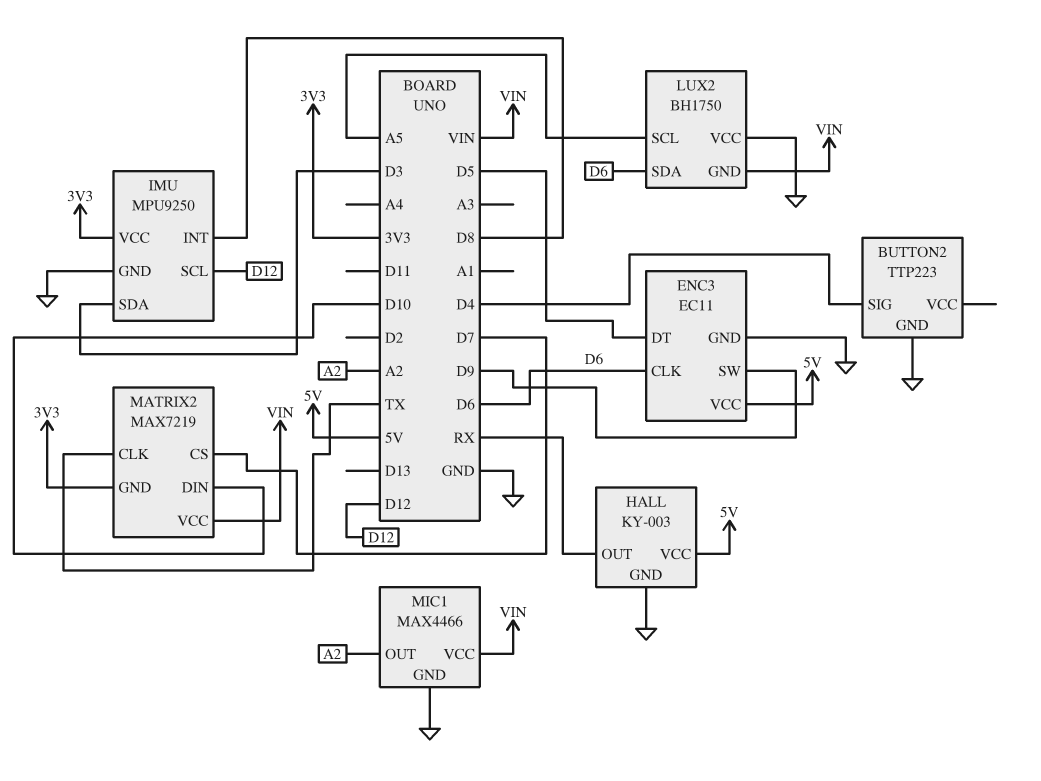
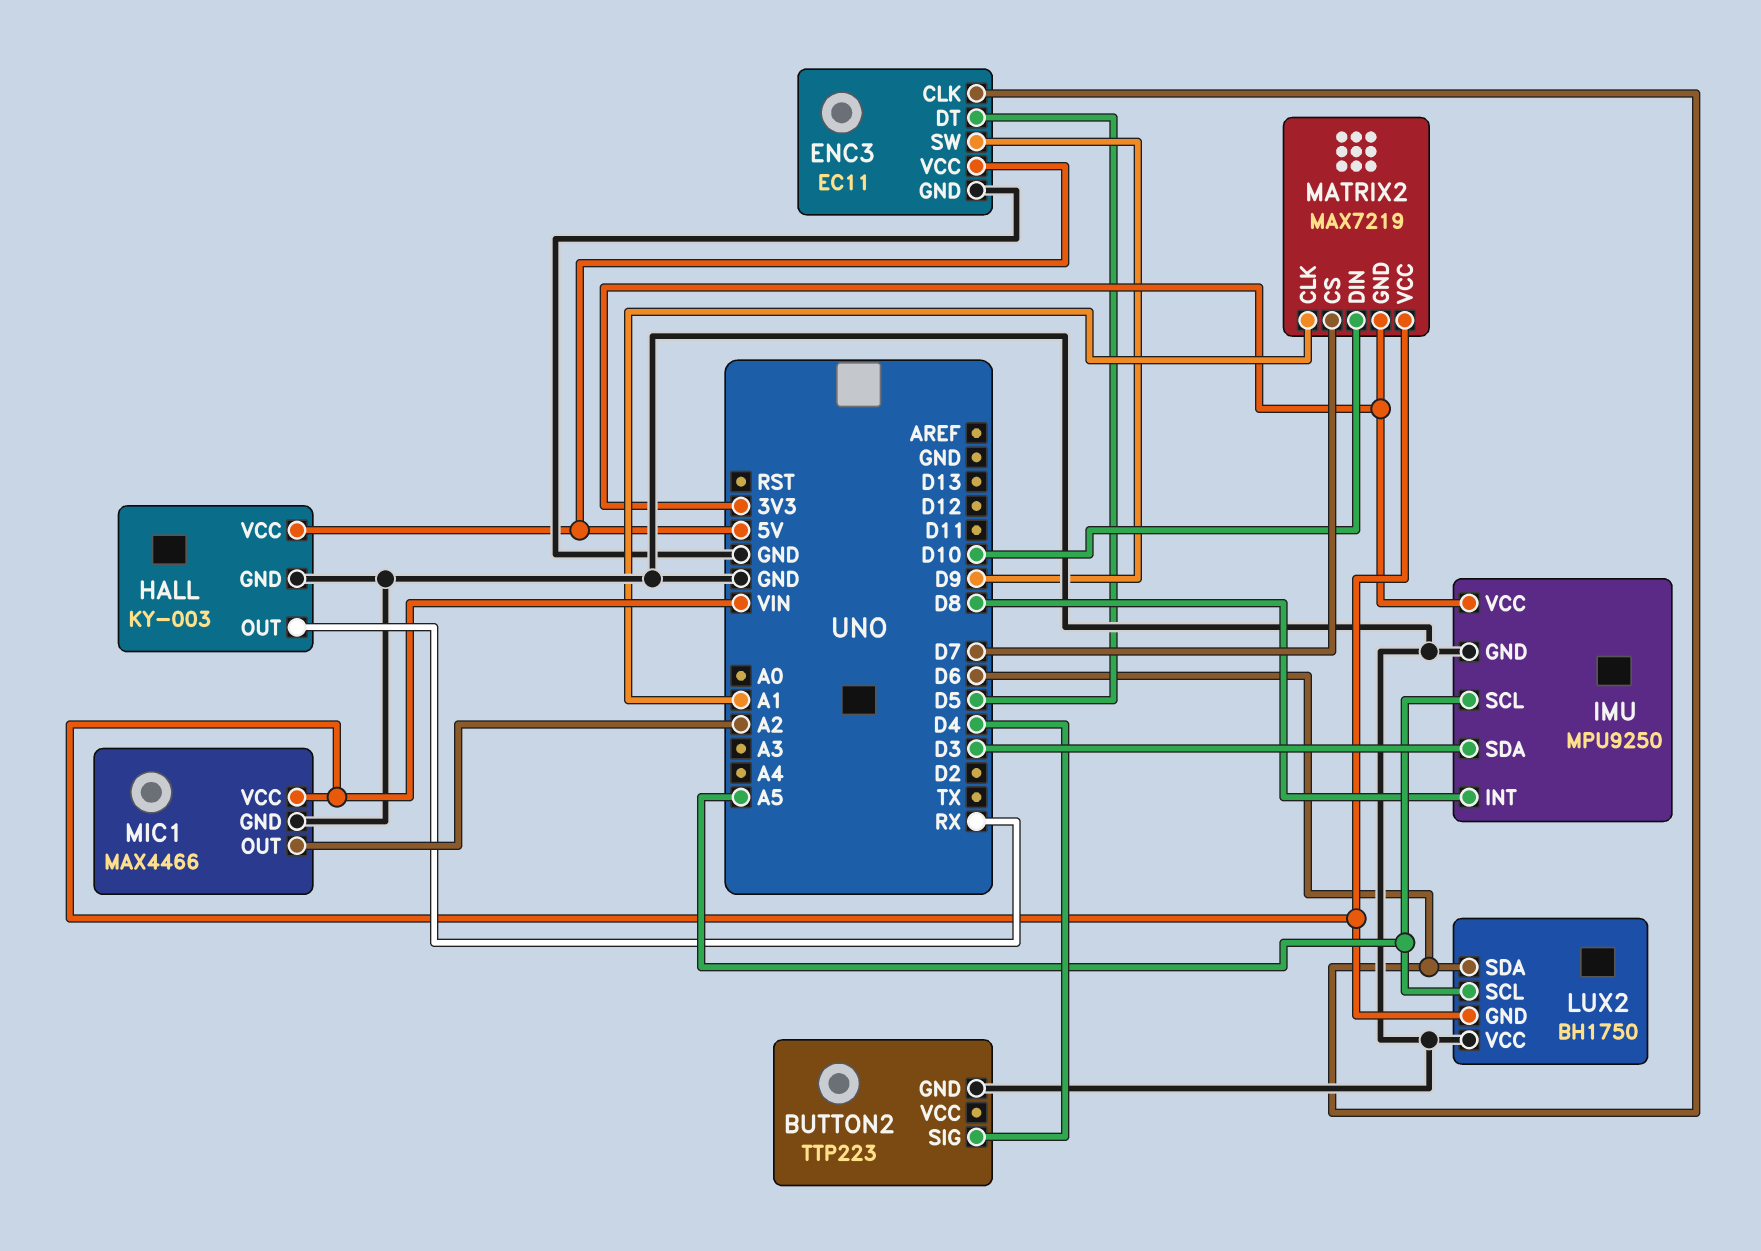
IMU pin SCL: D12 -> A5
MATRIX2 pin CLK: TX -> A1

